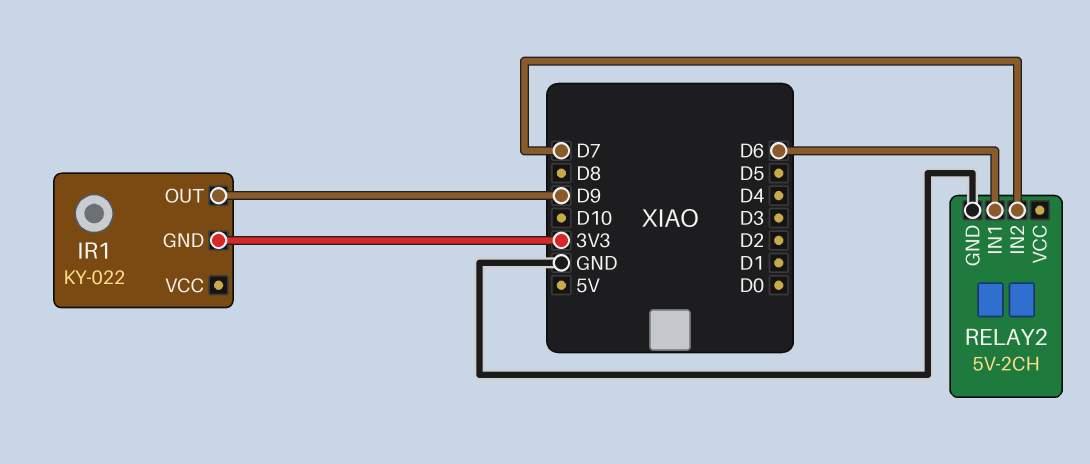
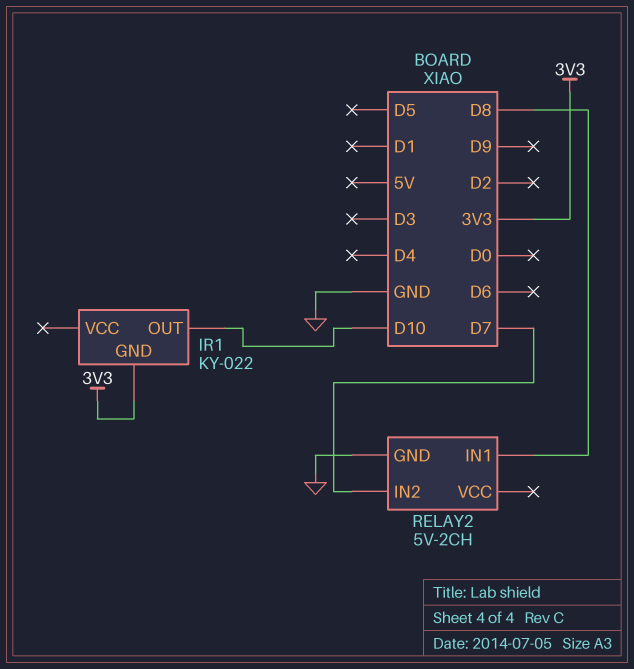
IR1 pin OUT: D9 -> D10
RELAY2 pin IN1: D6 -> D8

